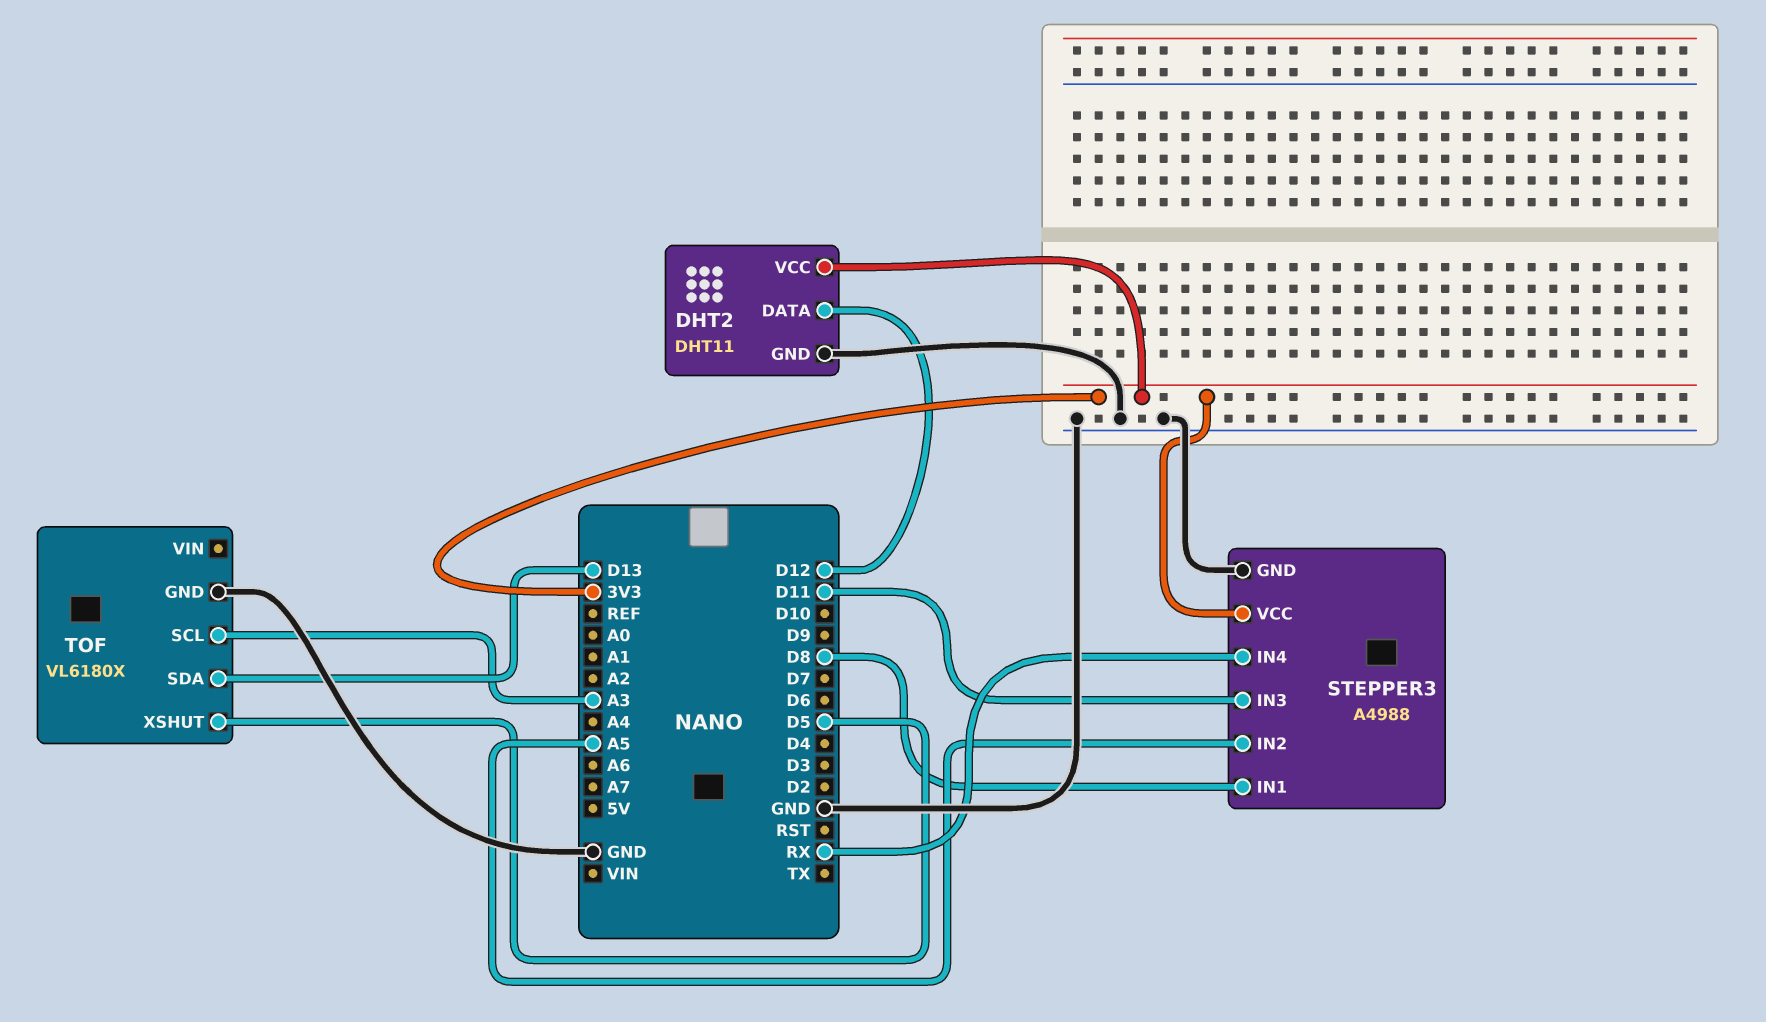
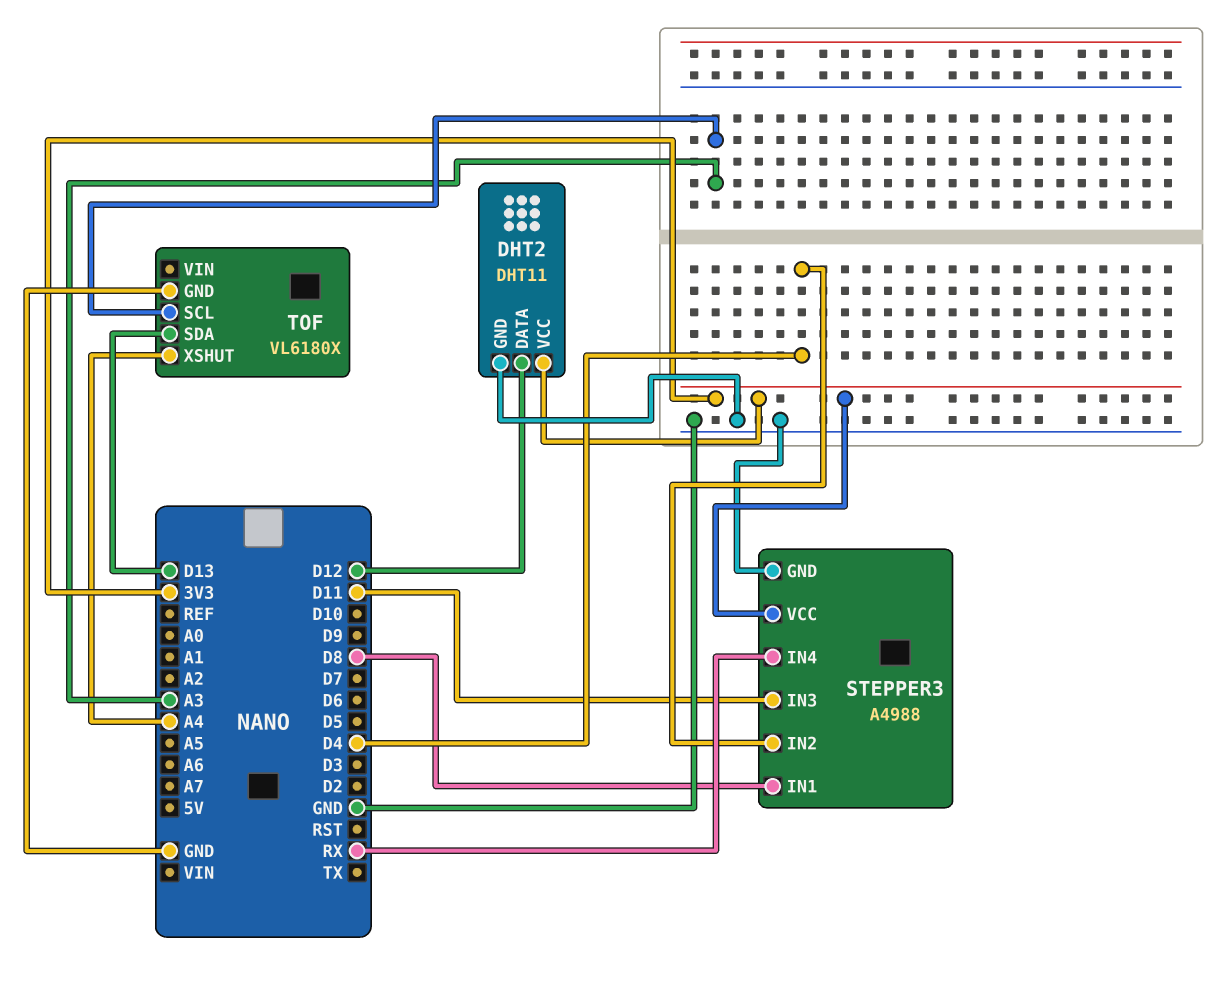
STEPPER3 pin IN2: A5 -> D4
TOF pin XSHUT: D5 -> A4

